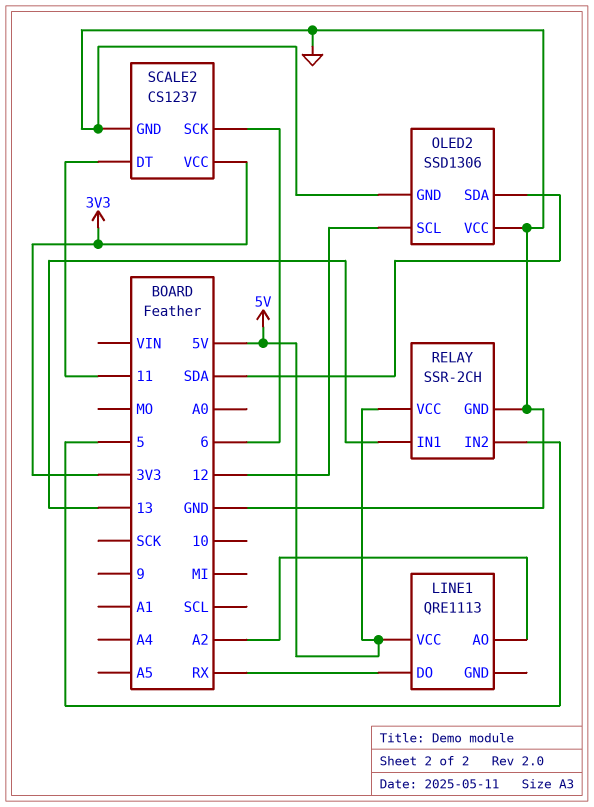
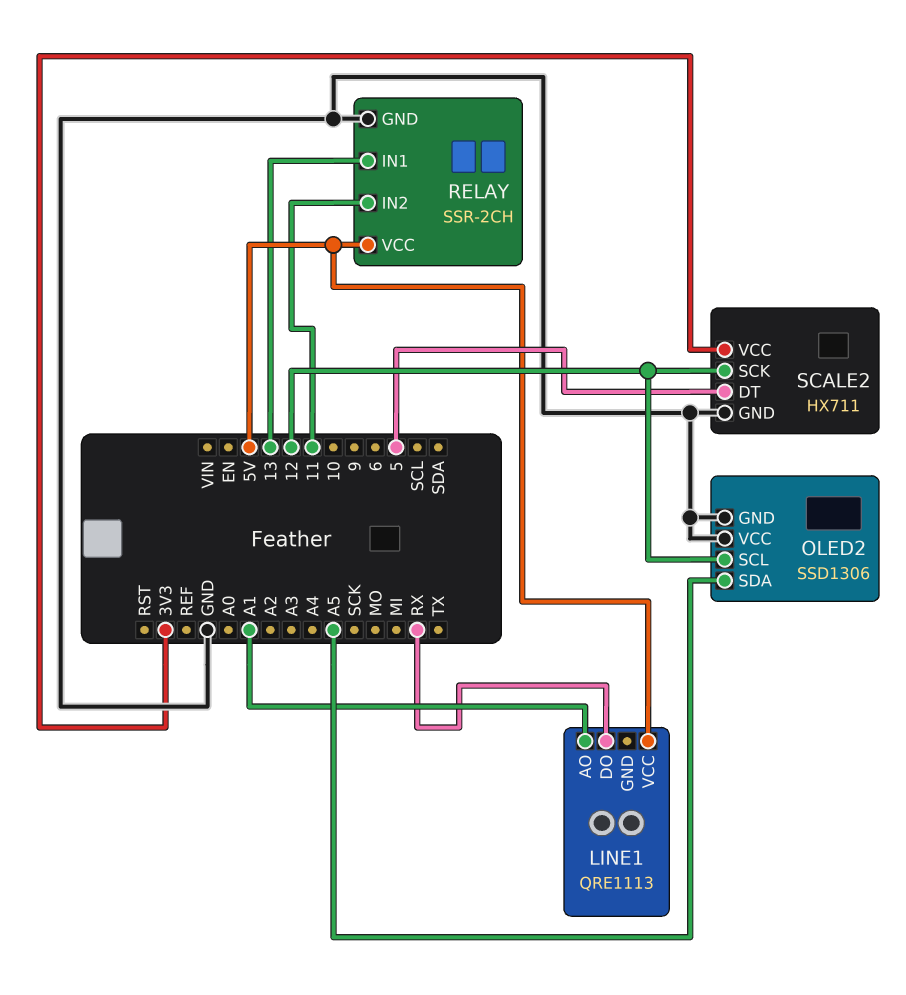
LINE1 pin AO: A2 -> A1
OLED2 pin SDA: SDA -> A5
RELAY pin IN2: 5 -> 11
SCALE2: CS1237 -> HX711
SCALE2 pin DT: 11 -> 5
SCALE2 pin SCK: 6 -> 12

